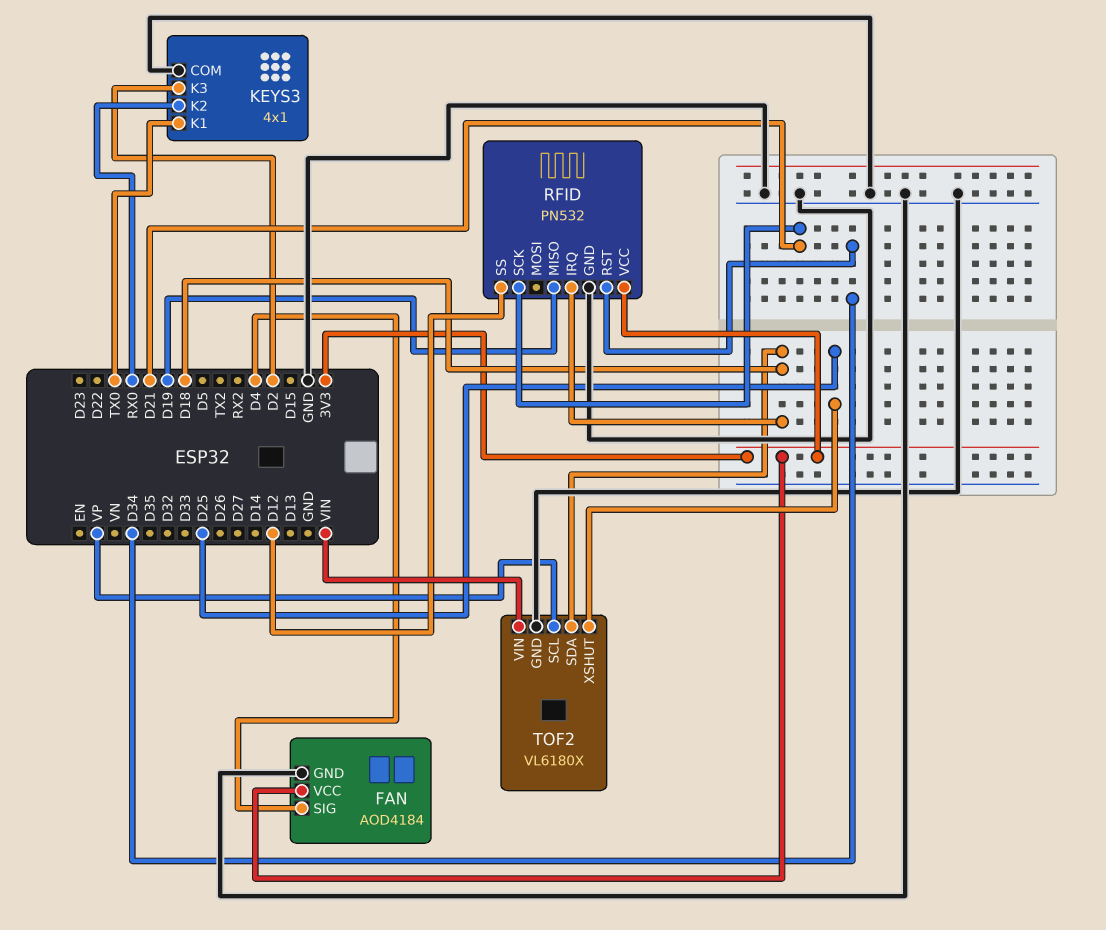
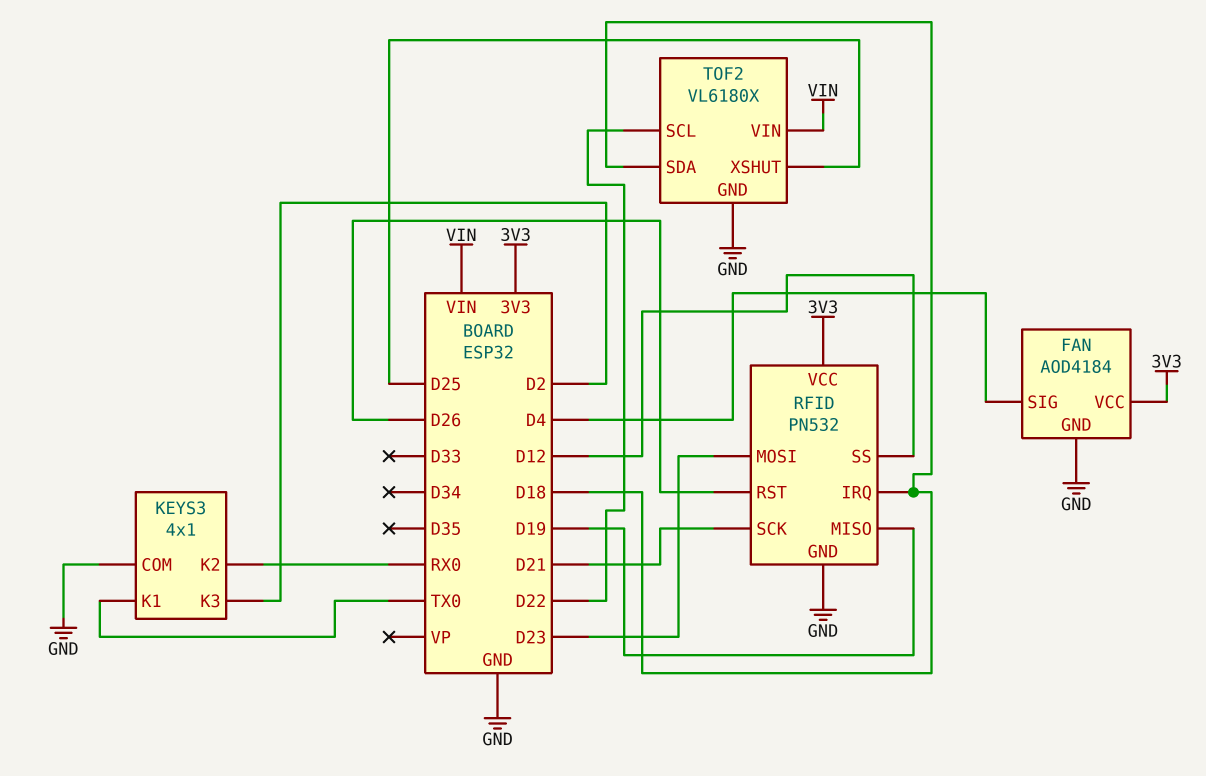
RFID pin MOSI: none -> D23
RFID pin RST: D34 -> D26
TOF2 pin SCL: VP -> D22

